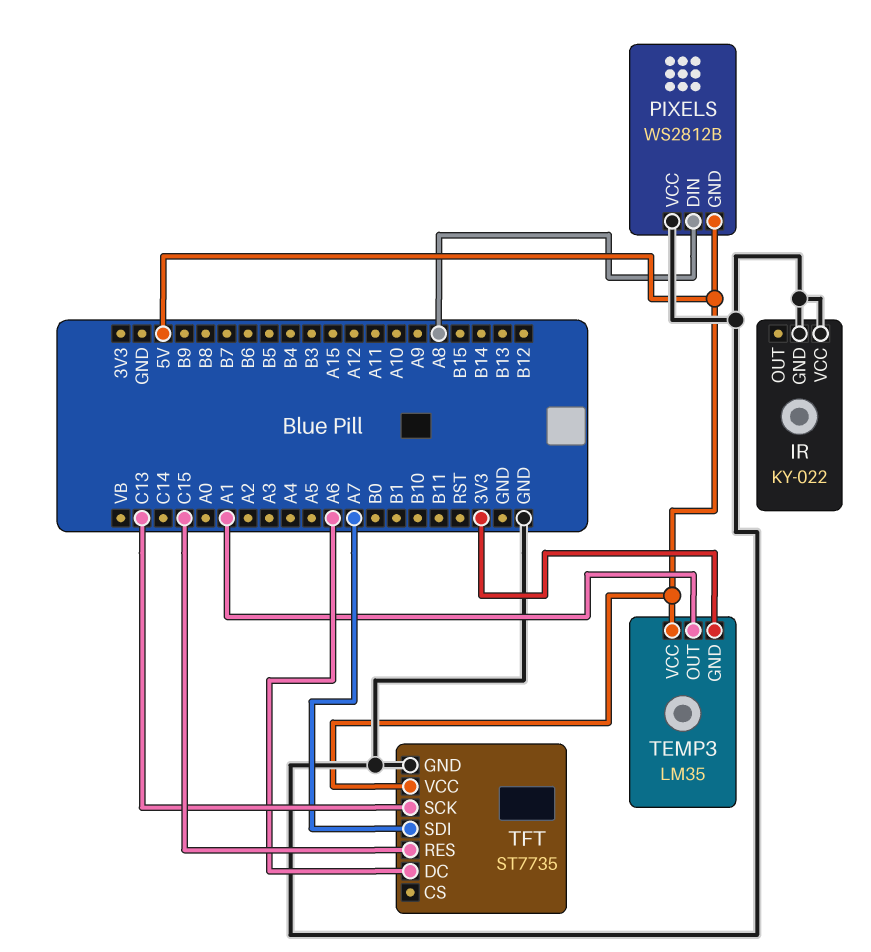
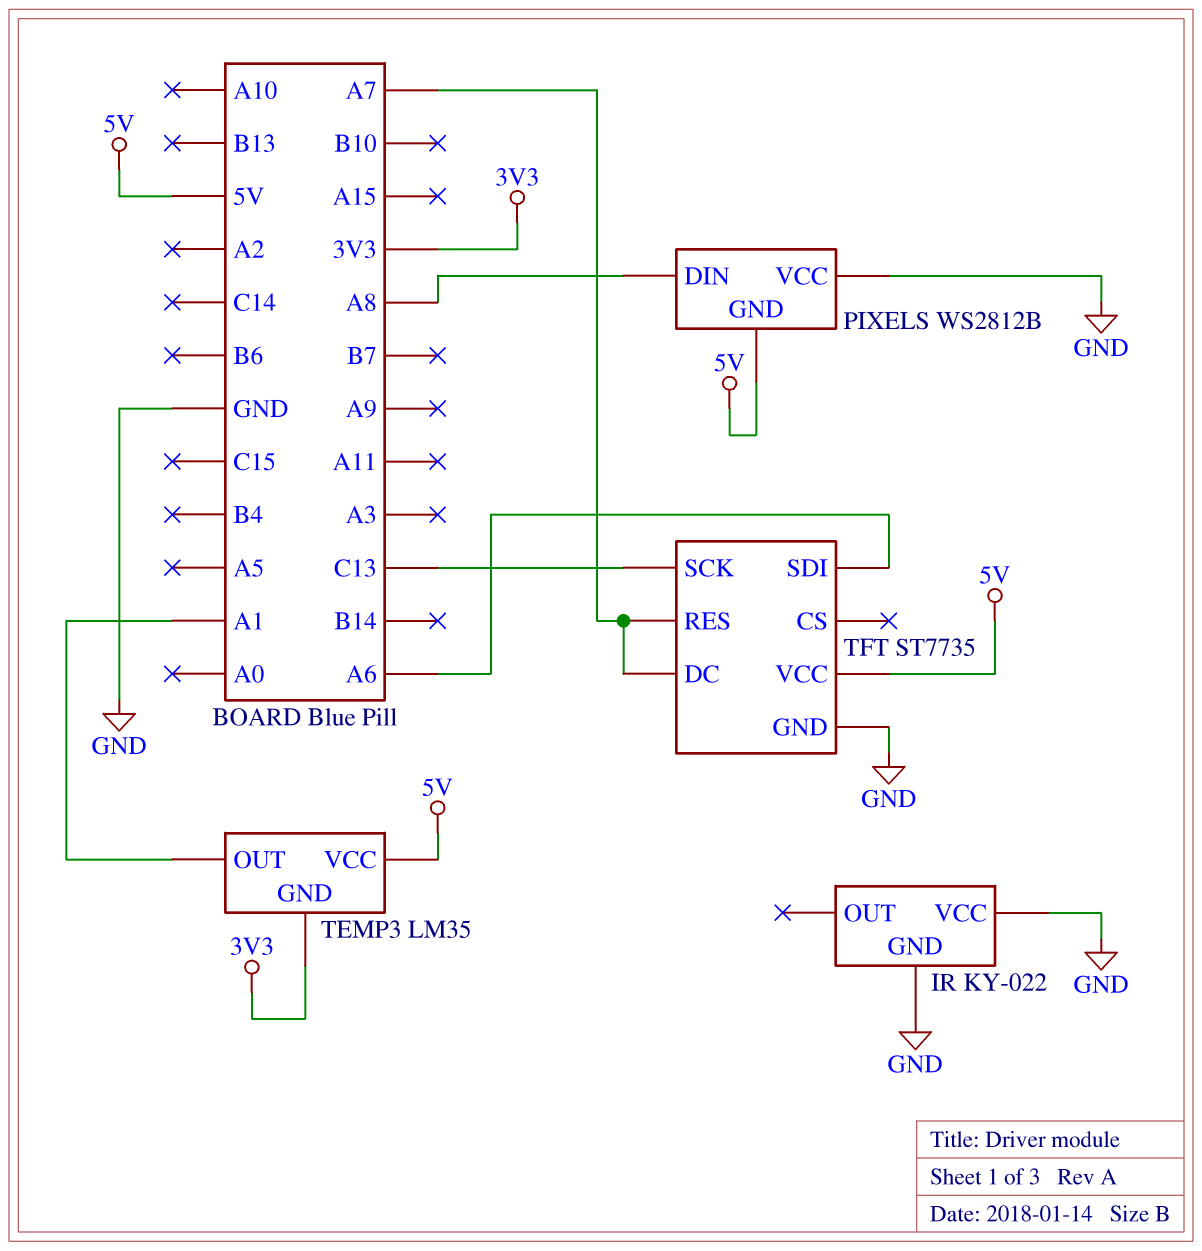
TFT pin DC: A6 -> A7
TFT pin RES: C15 -> A7
TFT pin SDI: A7 -> A6

